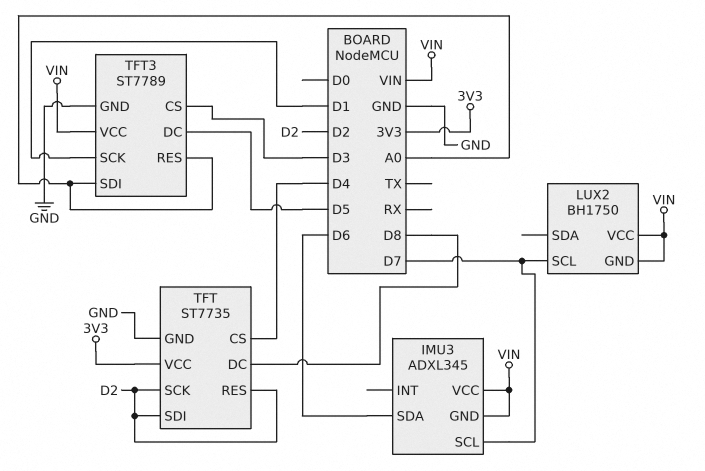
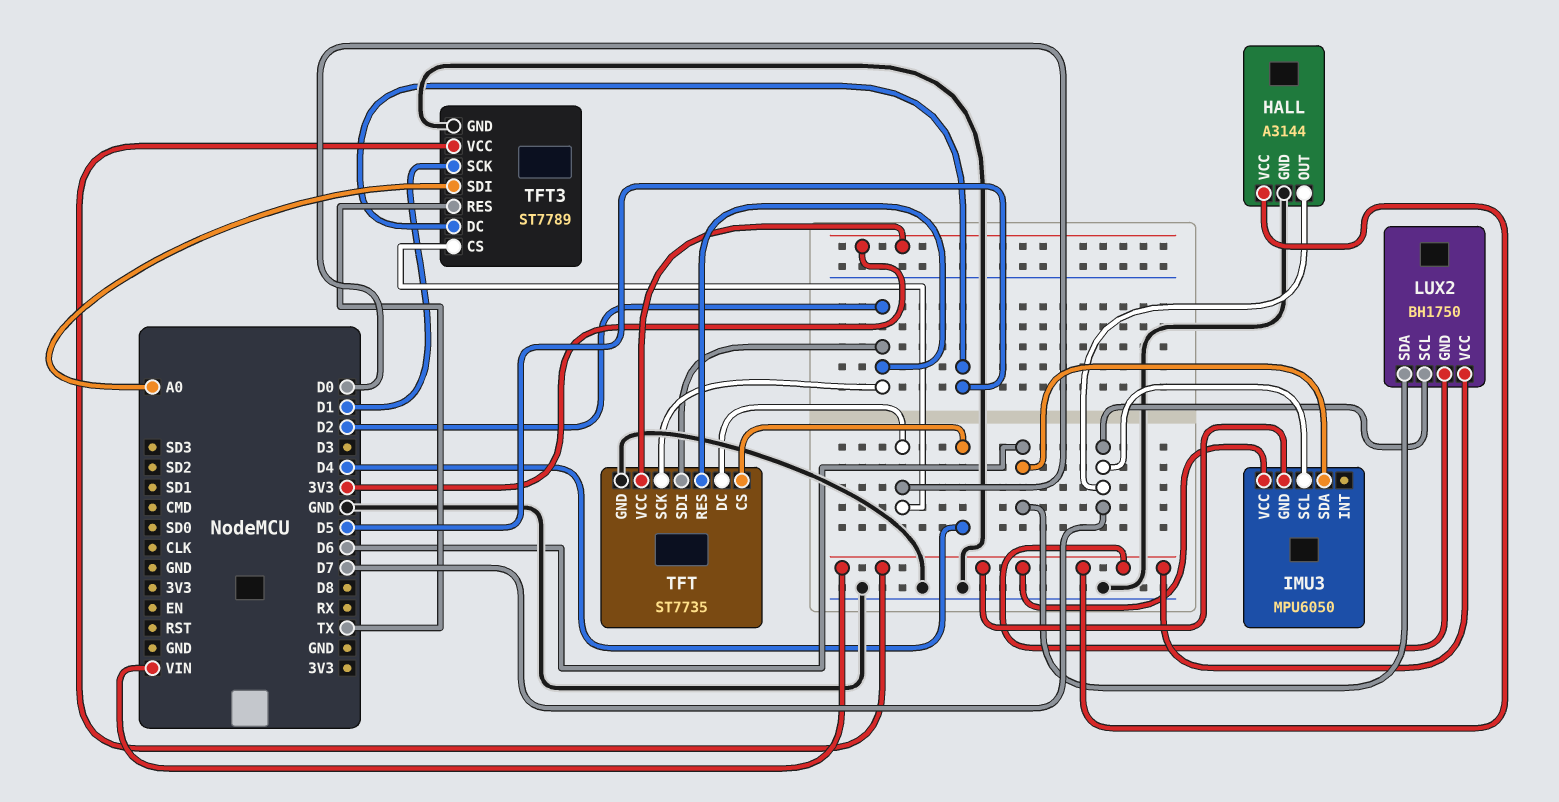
HALL: none -> A3144
HALL pin GND: none -> GND
HALL pin OUT: none -> D7
HALL pin VCC: none -> VIN
IMU3: ADXL345 -> MPU6050
LUX2 pin SDA: none -> D6
TFT pin DC: D8 -> D0
TFT3 pin CS: D3 -> D0
TFT3 pin RES: A0 -> TX

